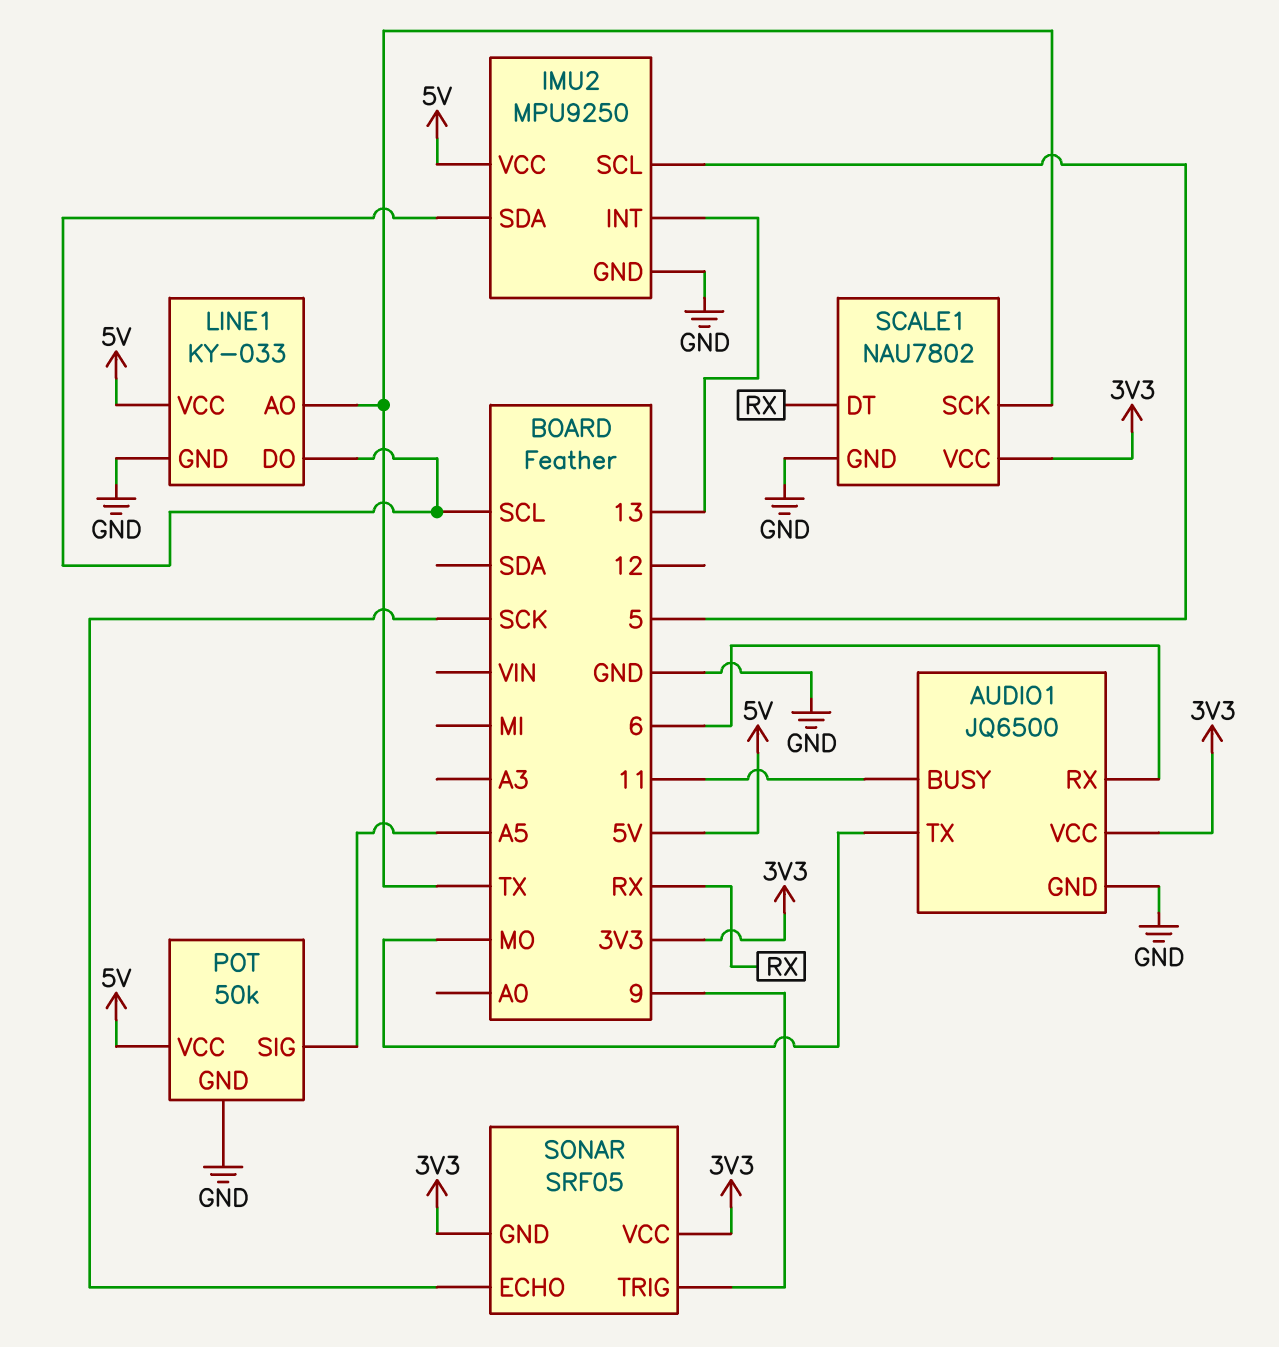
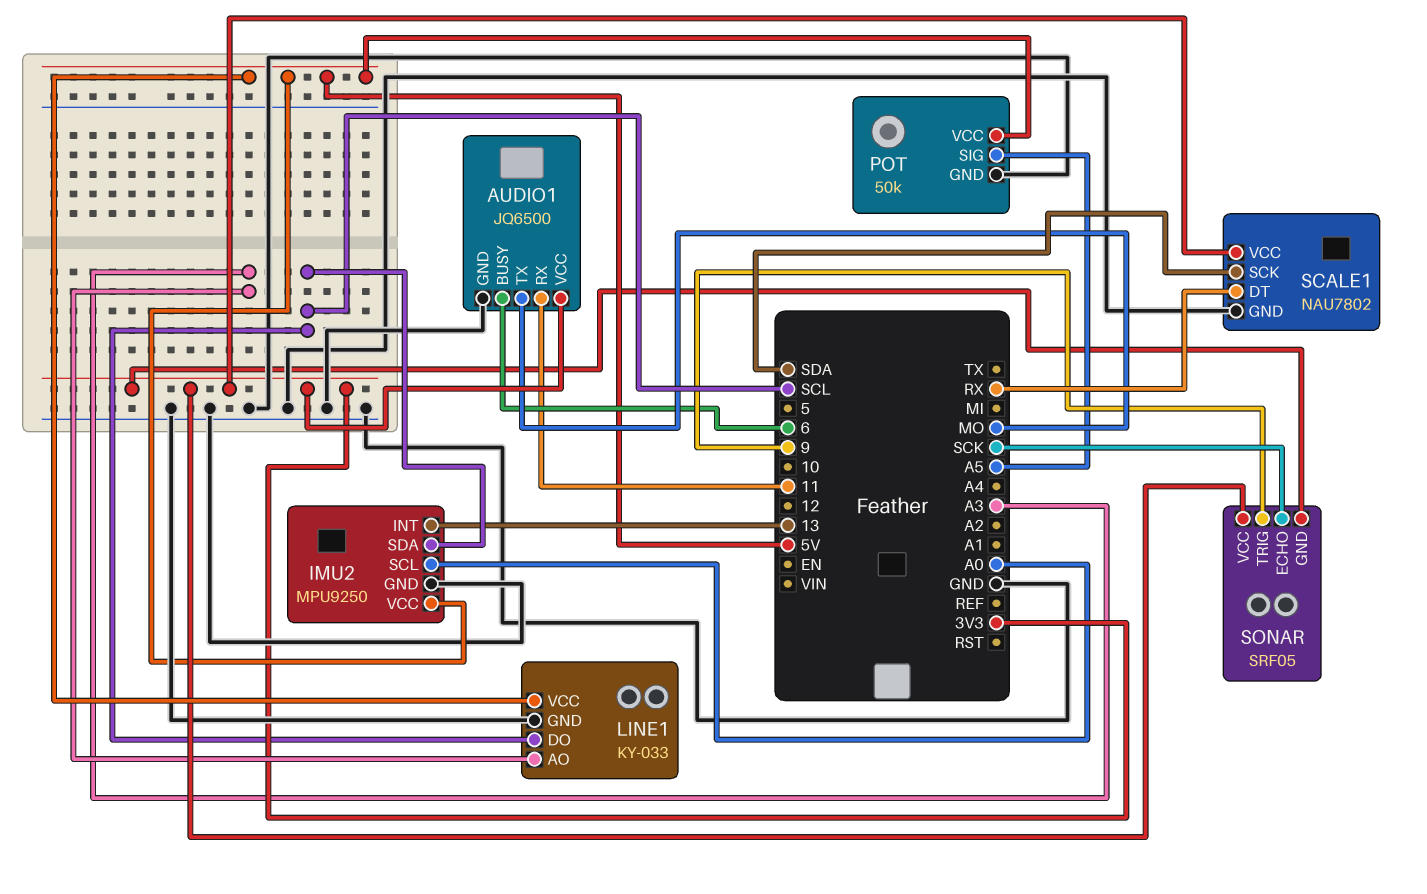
AUDIO1 pin BUSY: 11 -> 6
AUDIO1 pin RX: 6 -> 11
IMU2 pin SCL: 5 -> A0
LINE1 pin AO: TX -> A3
SCALE1 pin SCK: TX -> SDA

